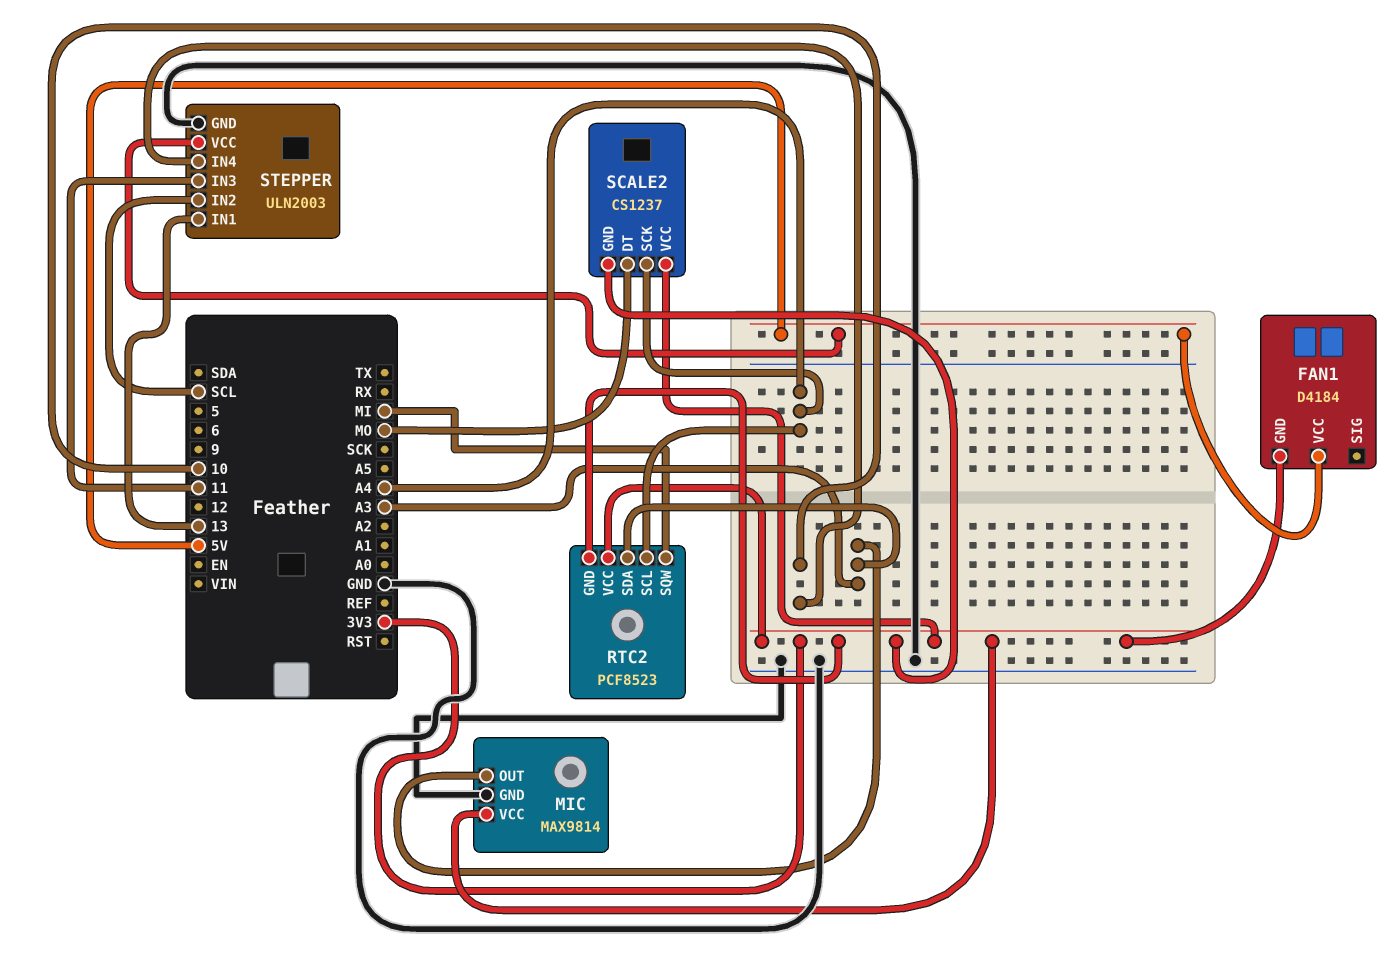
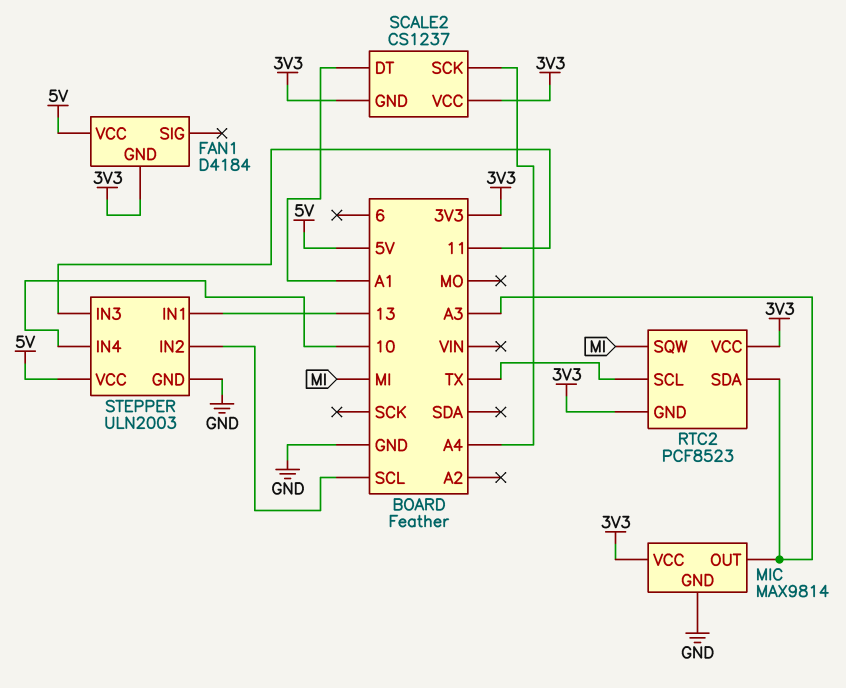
RTC2 pin SCL: A4 -> TX
SCALE2 pin DT: MO -> A1

